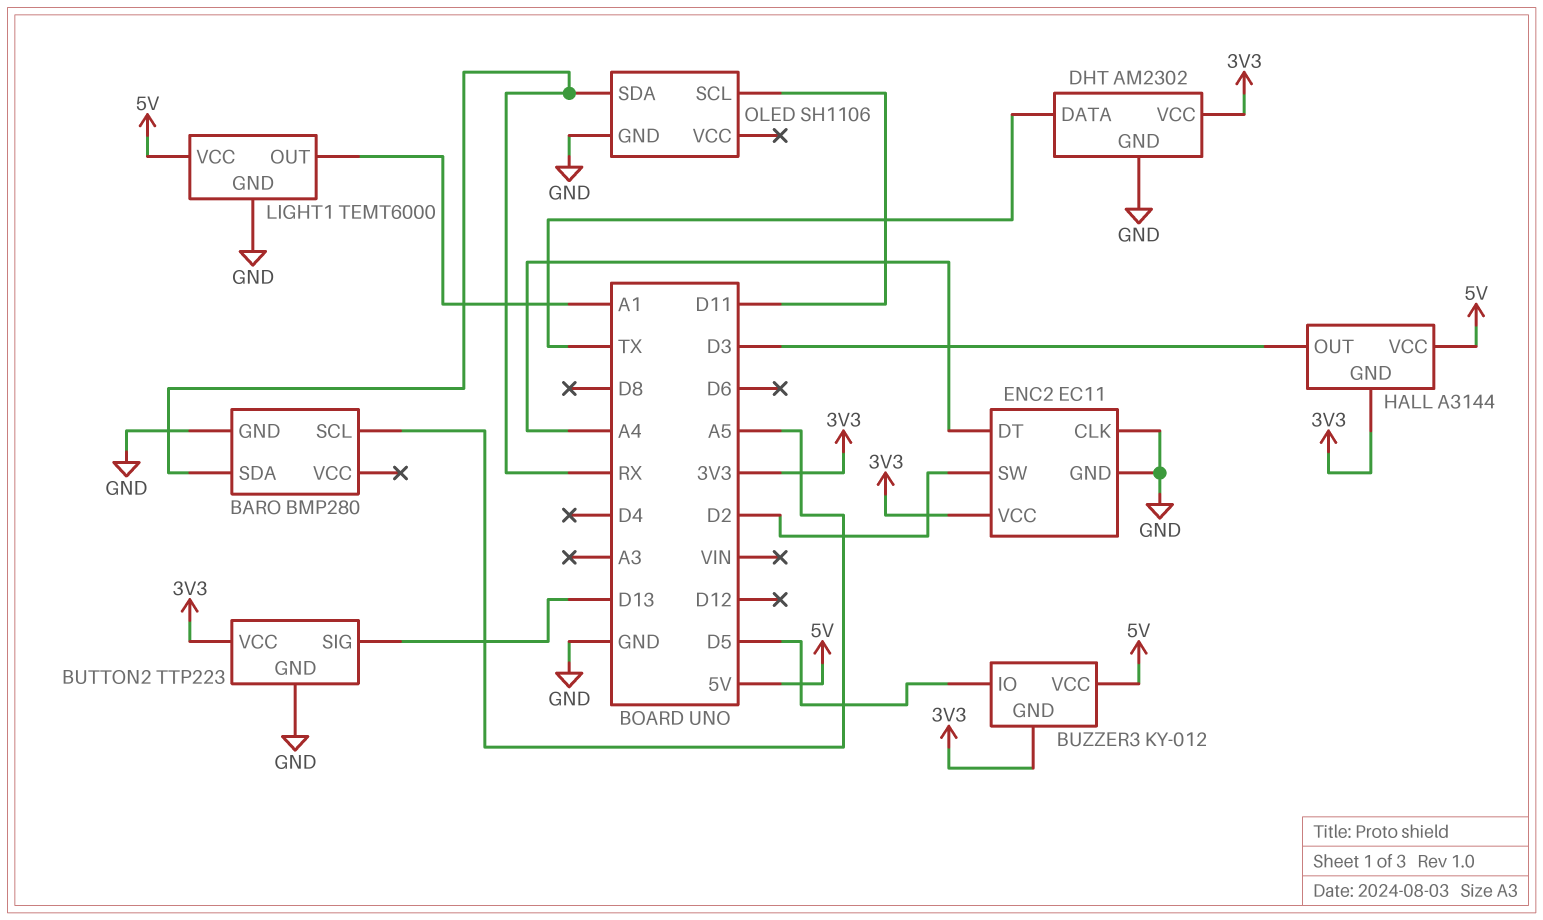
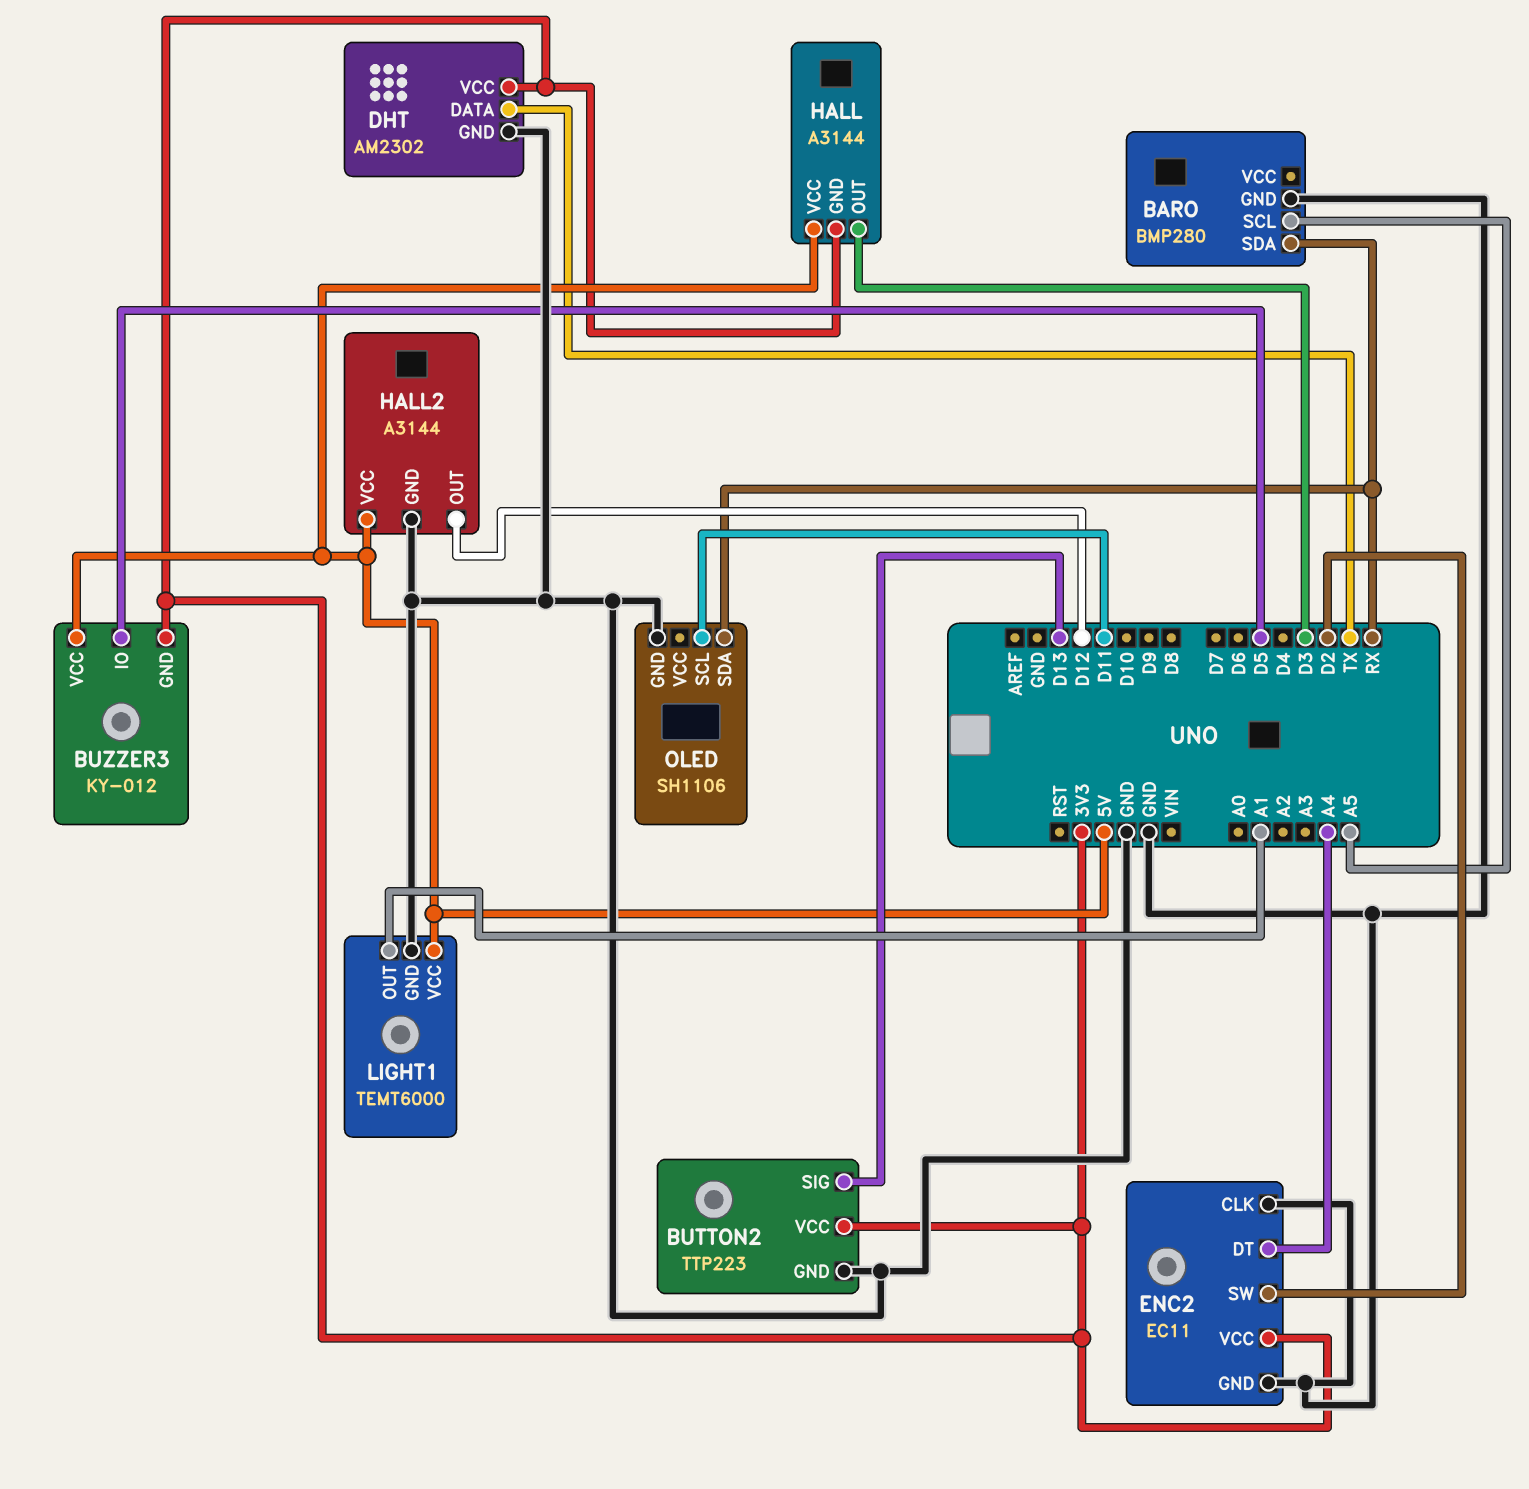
HALL2: none -> A3144
HALL2 pin GND: none -> GND
HALL2 pin OUT: none -> D12
HALL2 pin VCC: none -> 5V

